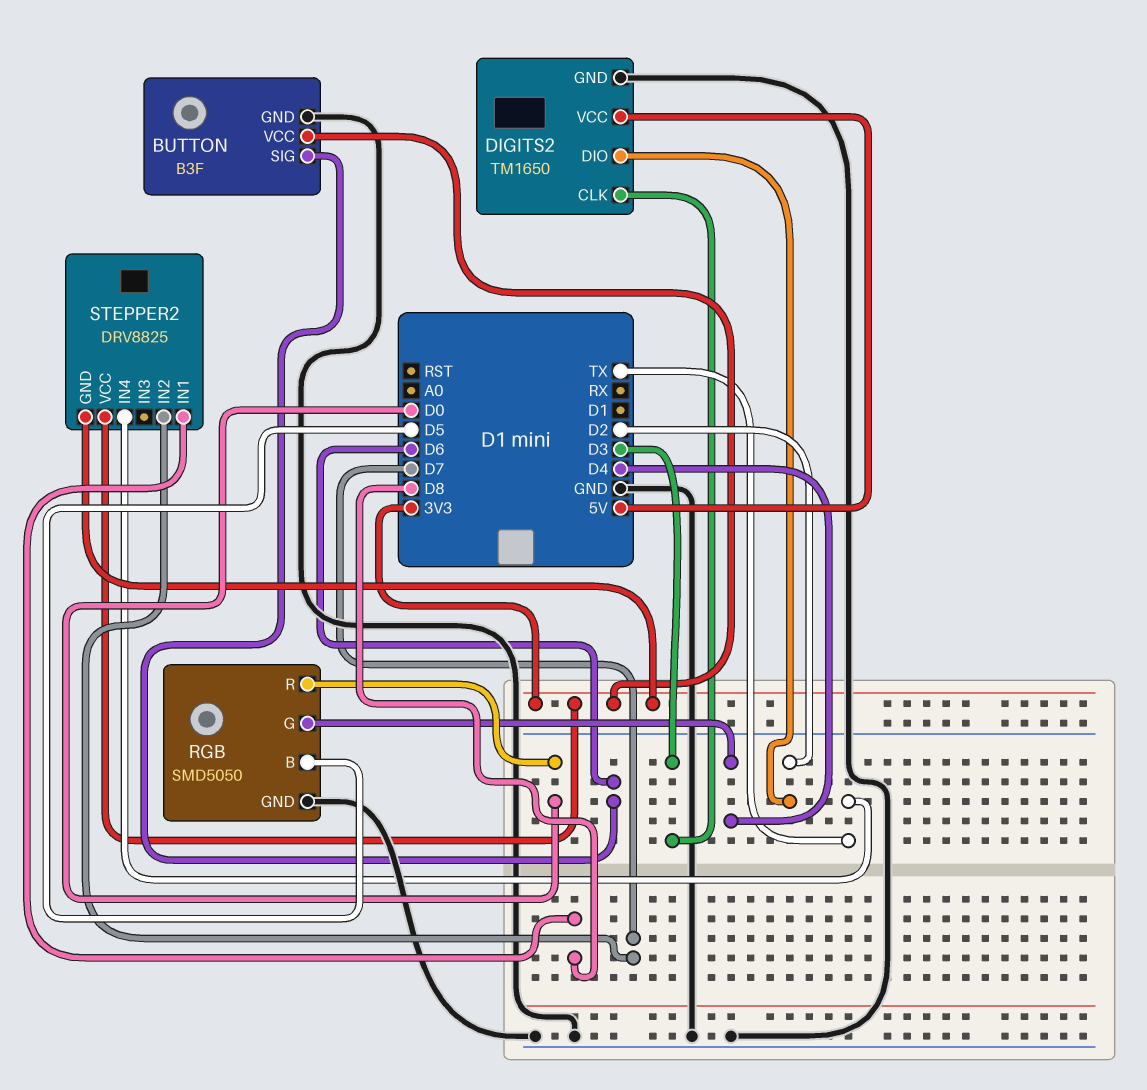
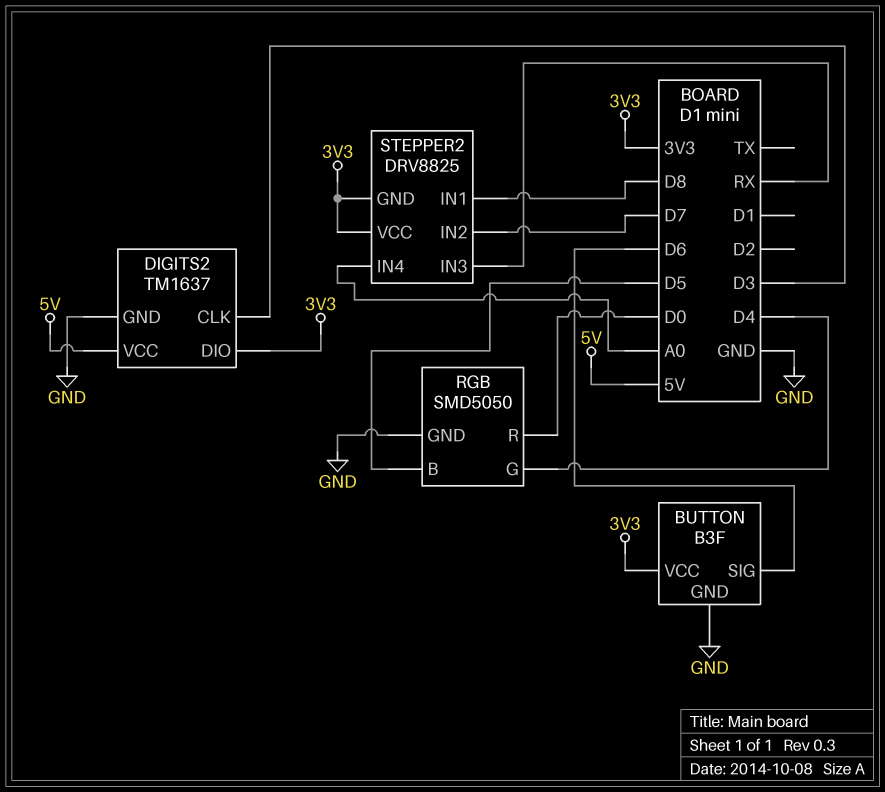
DIGITS2: TM1650 -> TM1637
DIGITS2 pin DIO: D2 -> 3V3
STEPPER2 pin IN3: none -> RX
STEPPER2 pin IN4: TX -> A0

